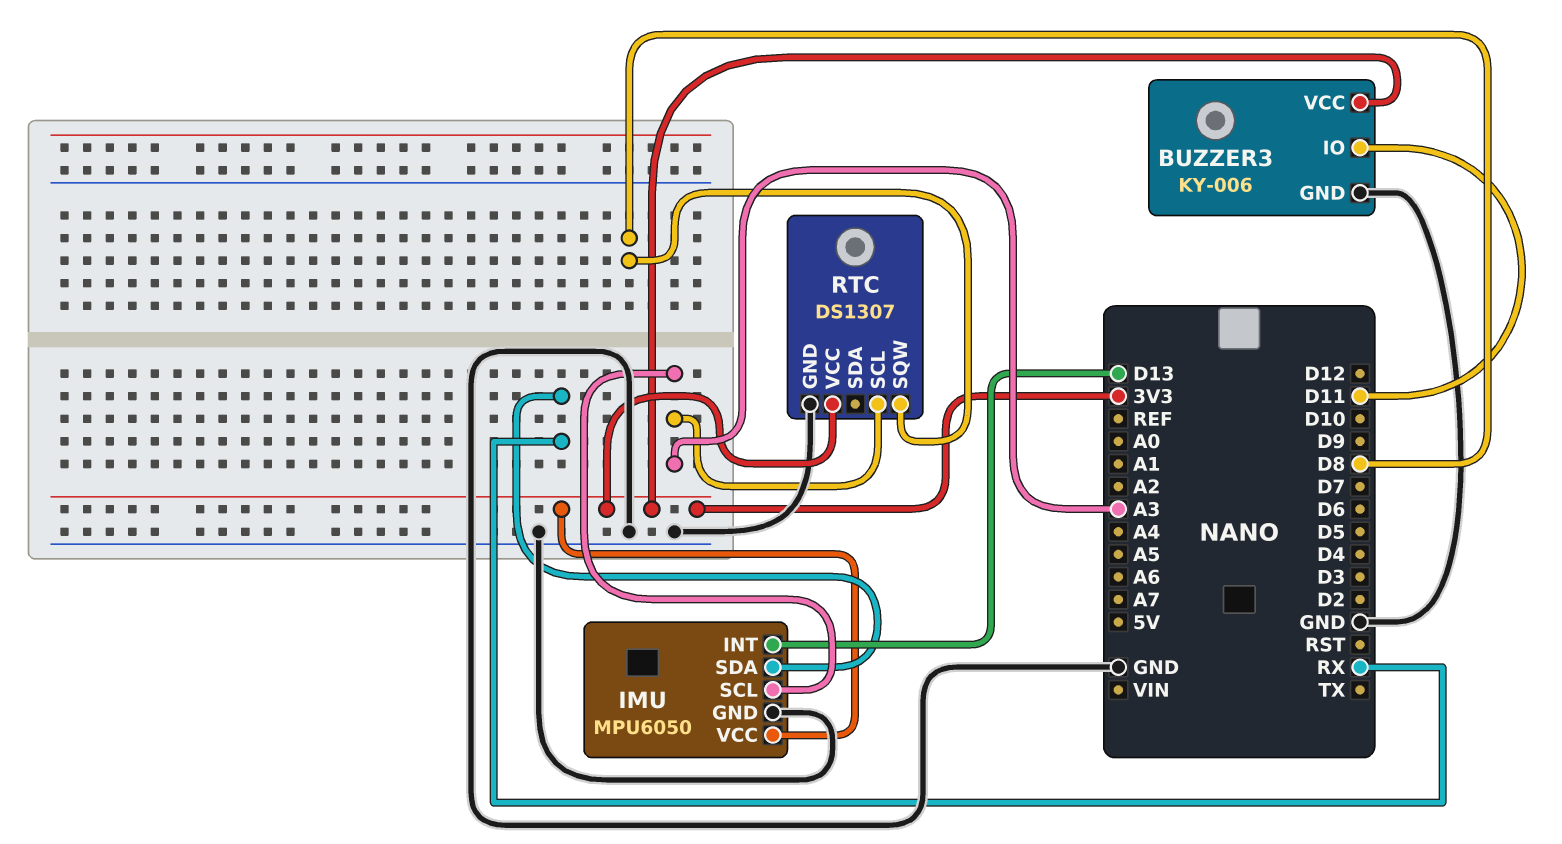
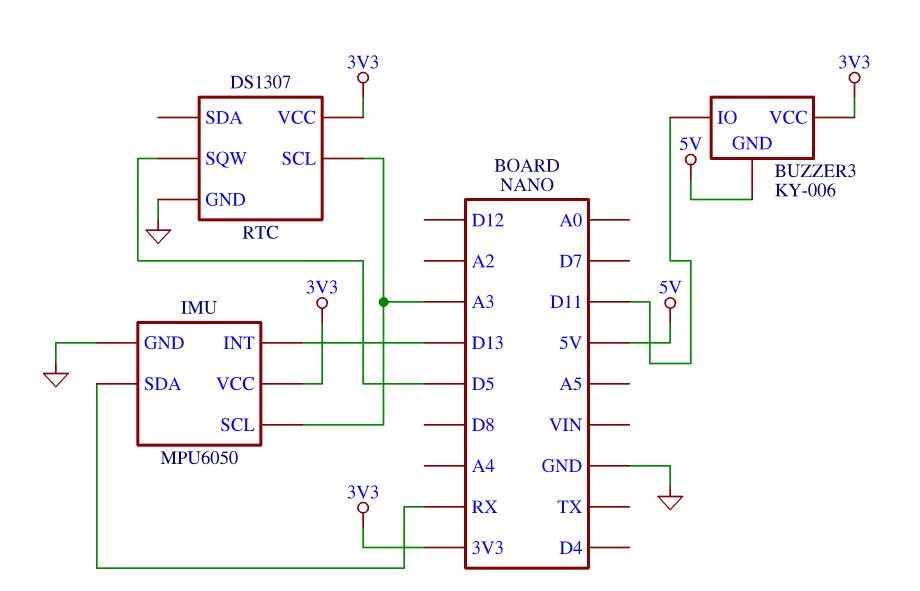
BUZZER3 pin GND: GND -> 5V
RTC pin SQW: D8 -> D5

